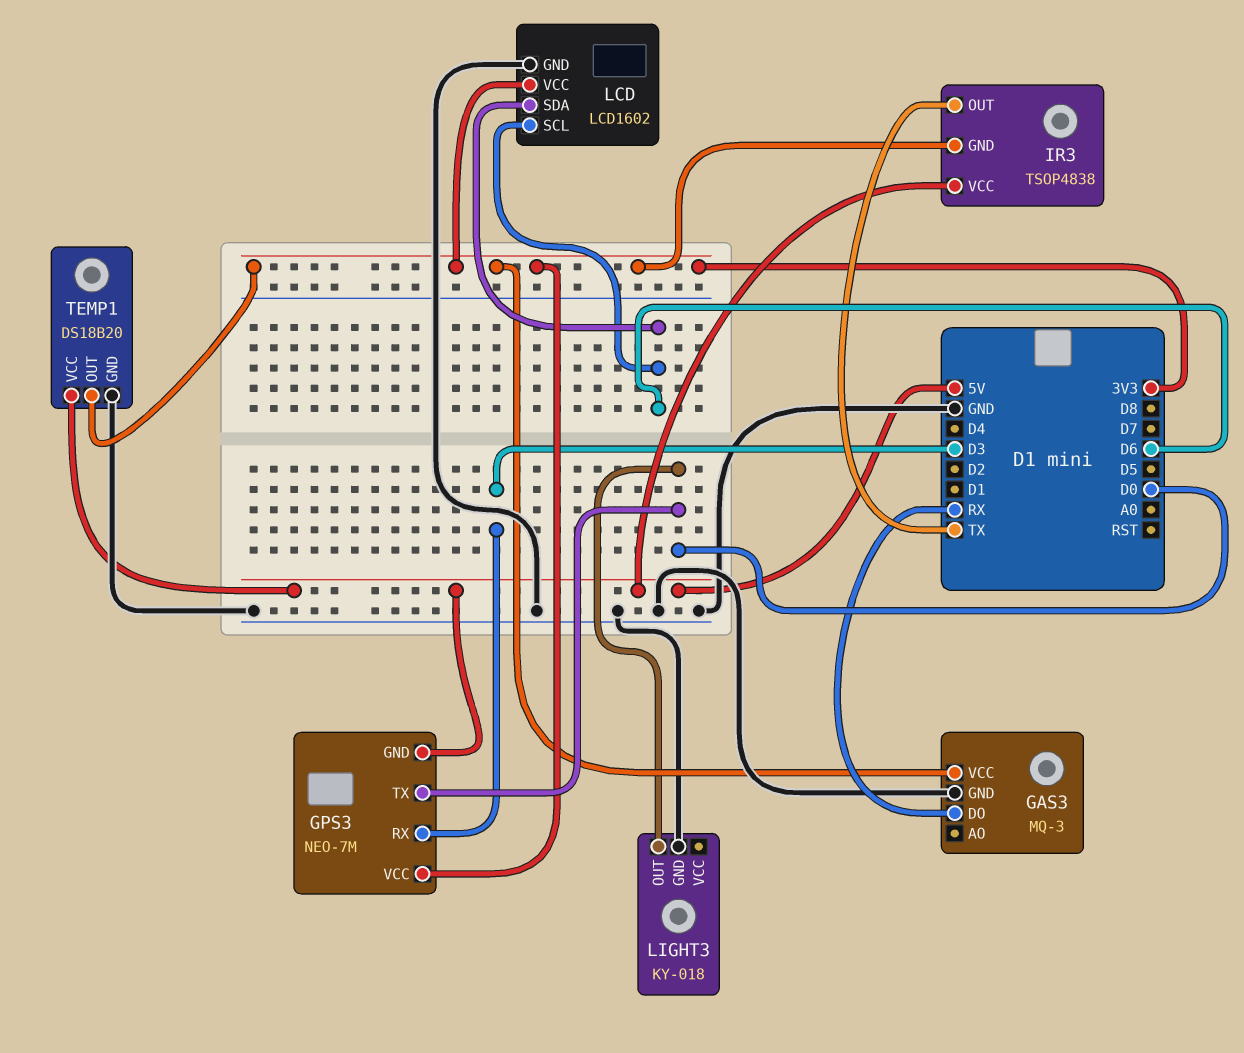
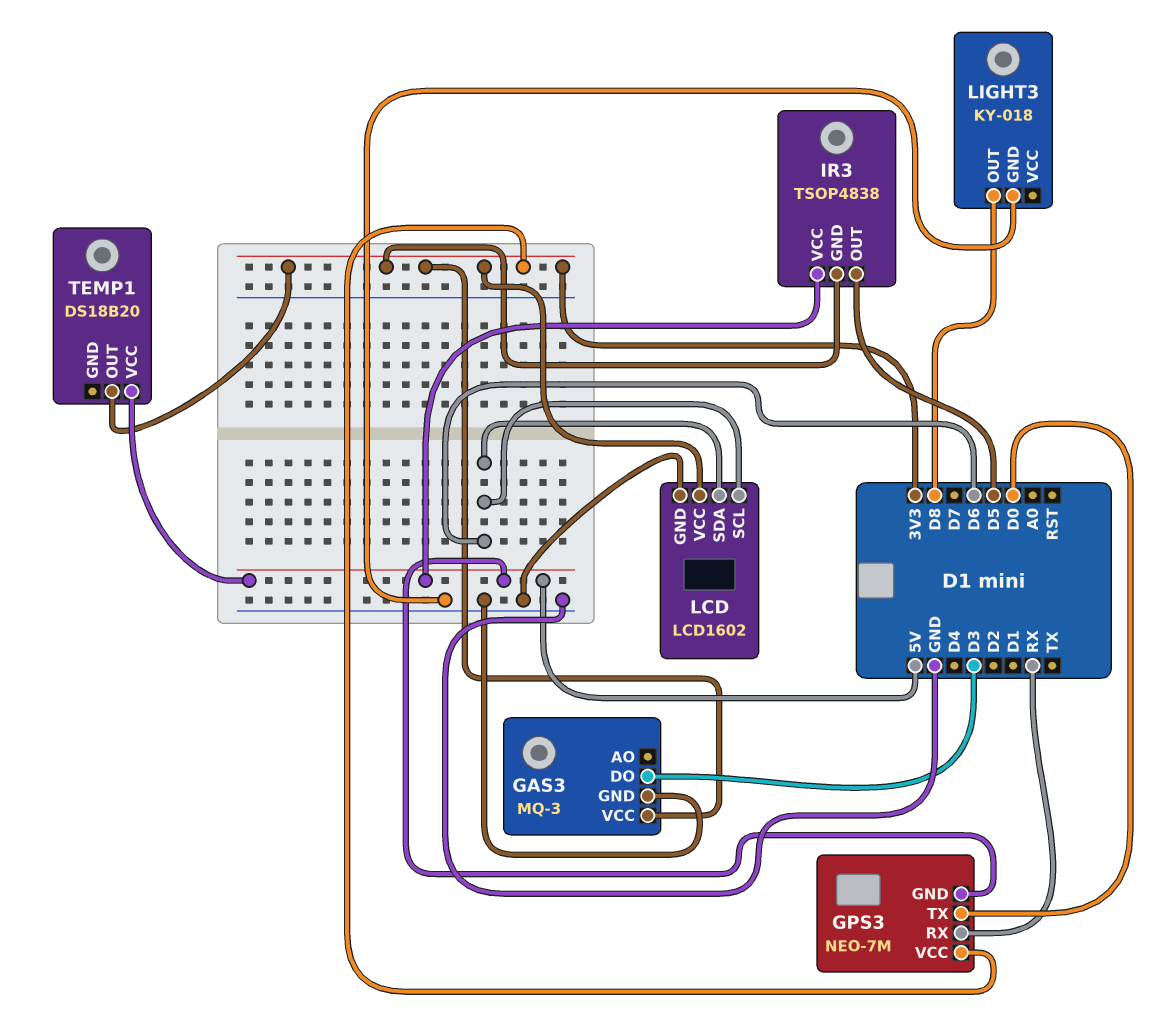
GAS3 pin DO: RX -> D3
GPS3 pin RX: D3 -> RX
IR3 pin OUT: TX -> D5
LIGHT3 pin OUT: D0 -> D8
TEMP1 pin GND: GND -> none

